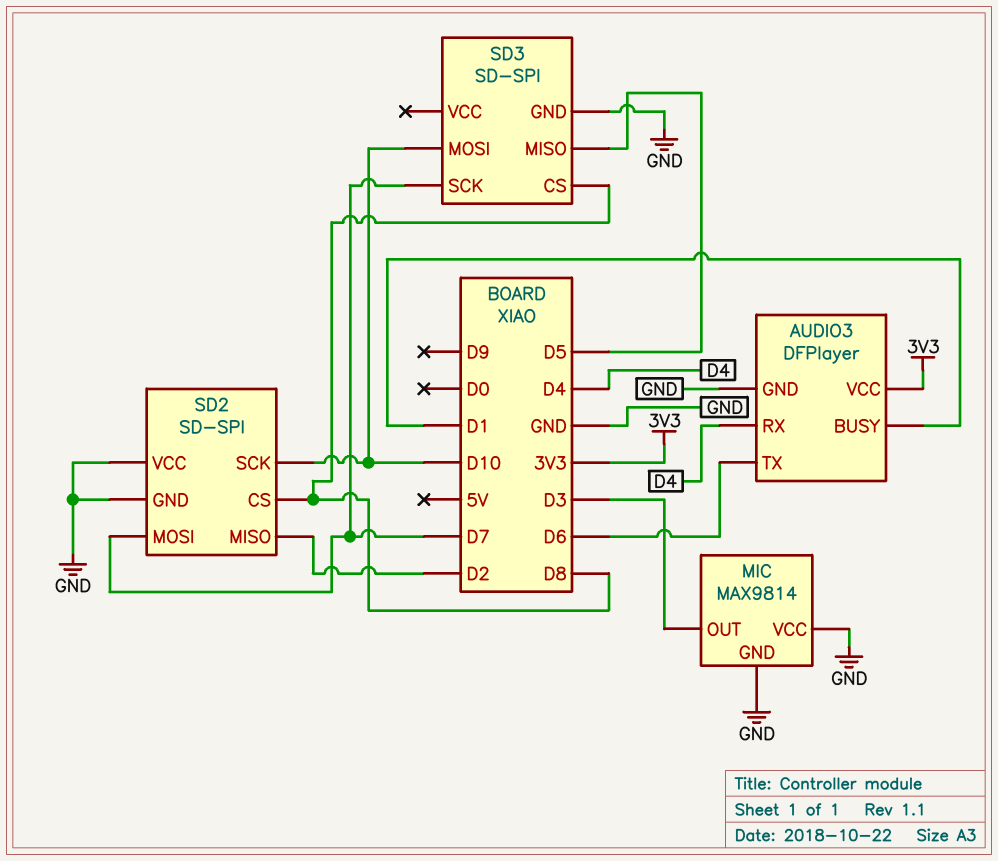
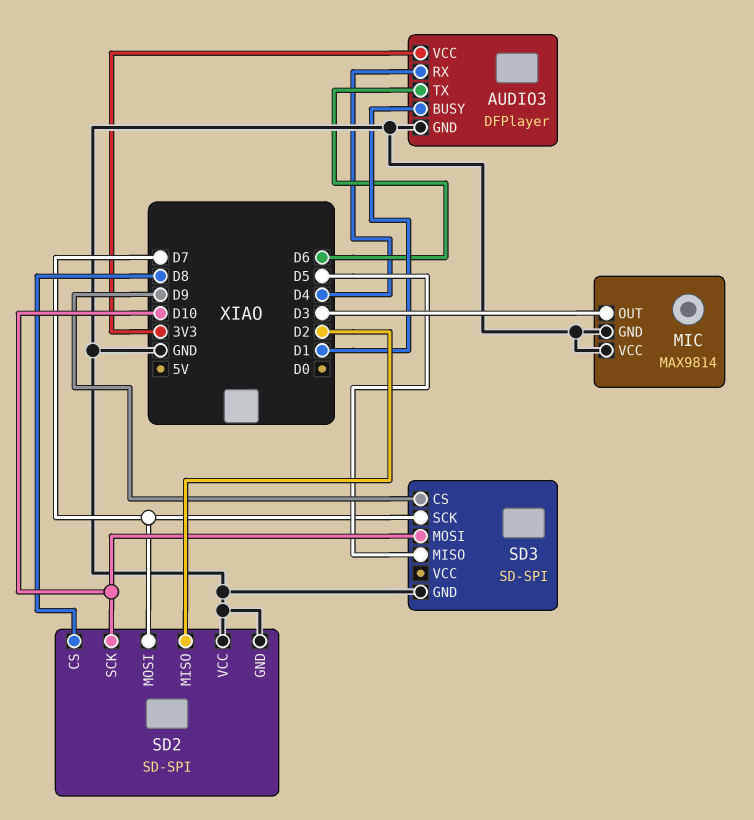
SD3 pin CS: D8 -> D9

